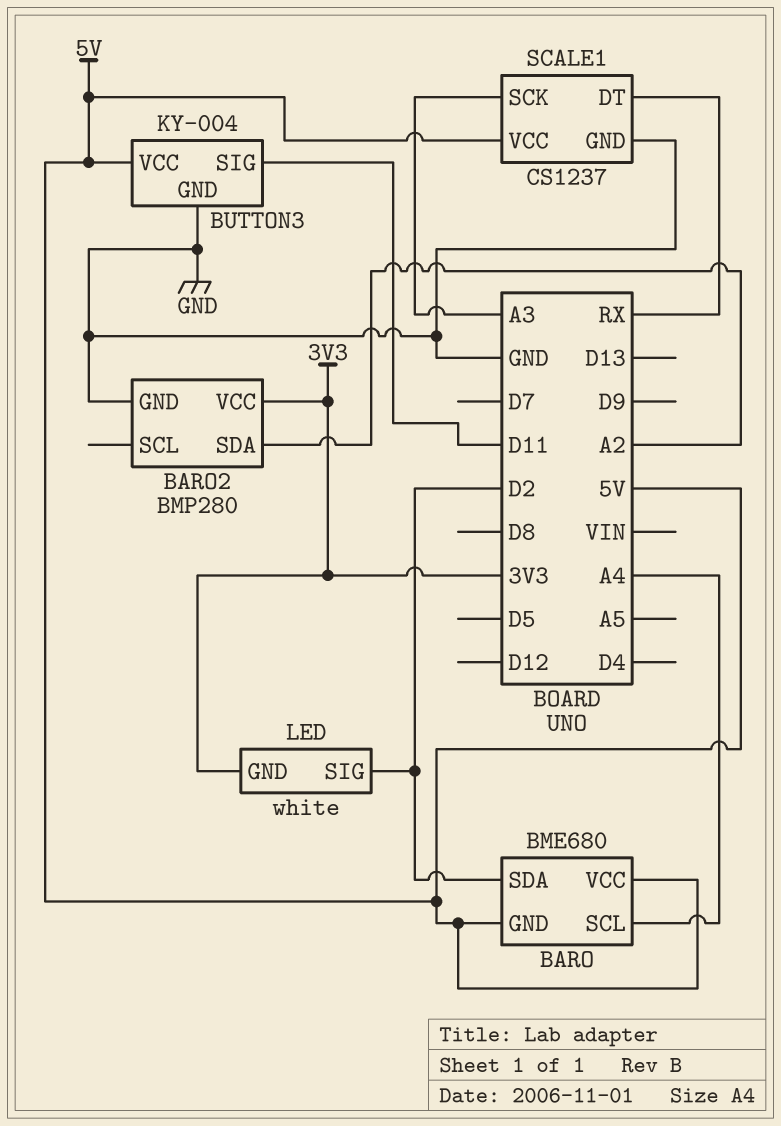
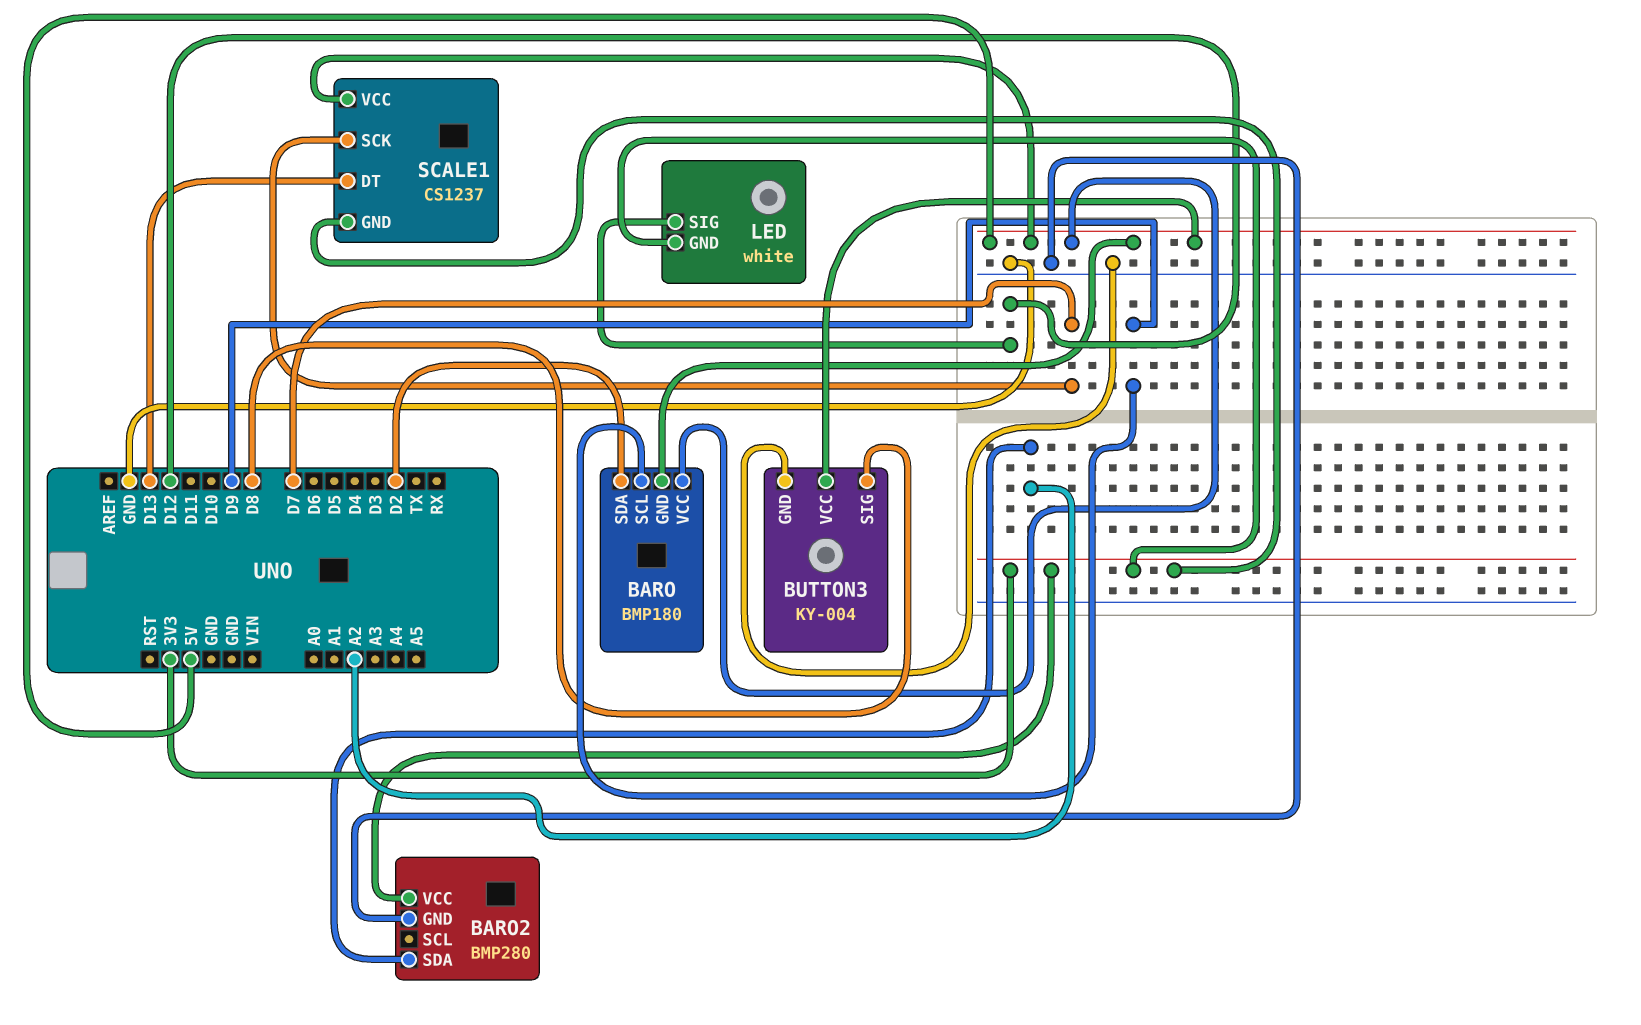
BARO: BME680 -> BMP180
BARO pin SCL: A4 -> D9
BUTTON3 pin SIG: D11 -> D8
LED pin SIG: D2 -> D12
SCALE1 pin DT: RX -> D13
SCALE1 pin GND: GND -> 3V3
SCALE1 pin SCK: A3 -> D7

